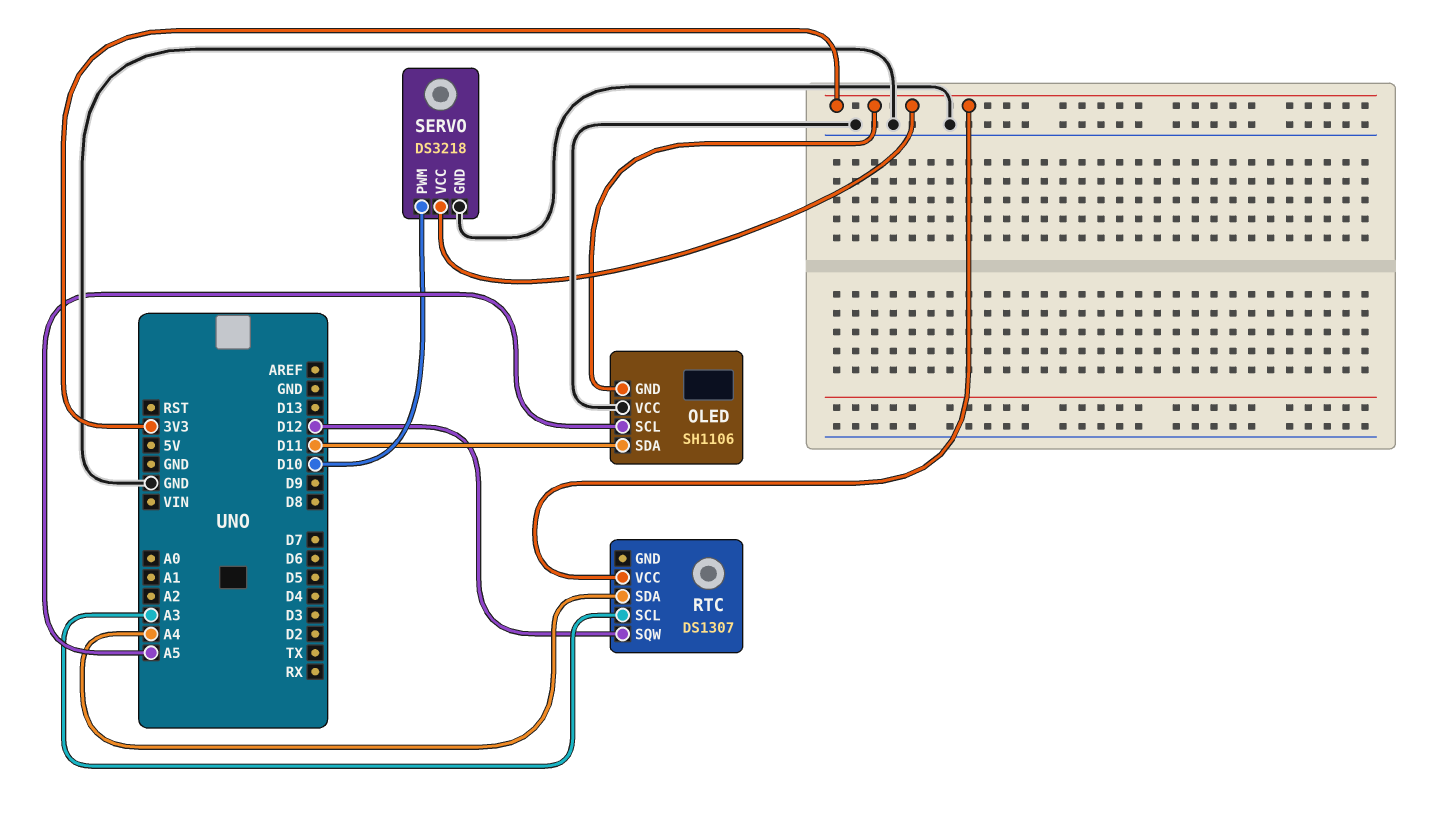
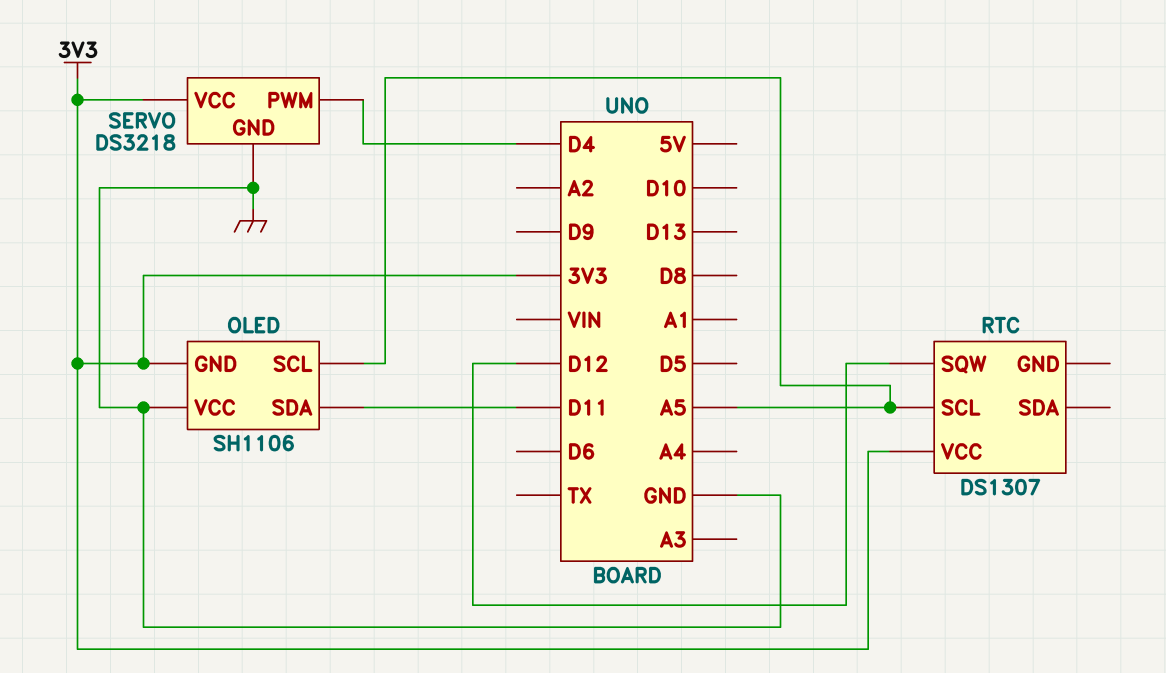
RTC pin SCL: A3 -> A5
RTC pin SDA: A4 -> none
SERVO pin PWM: D10 -> D4

